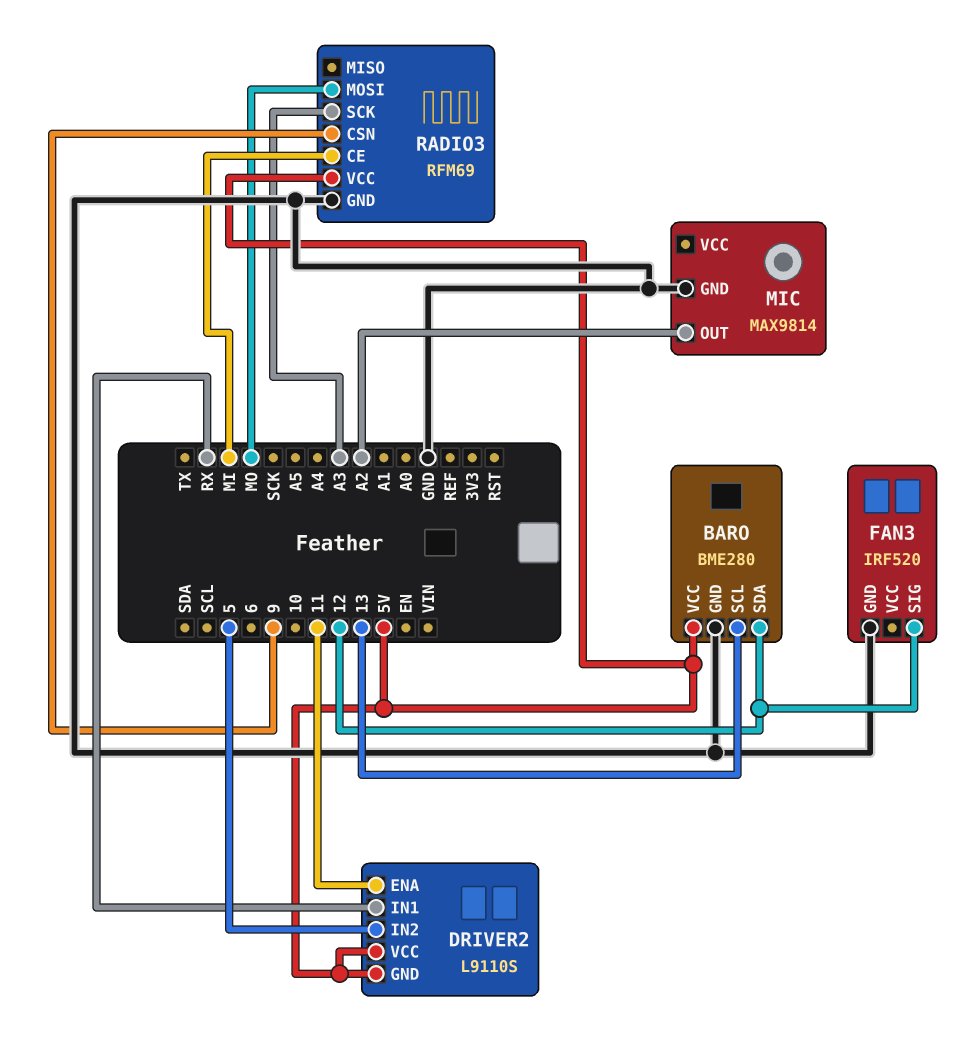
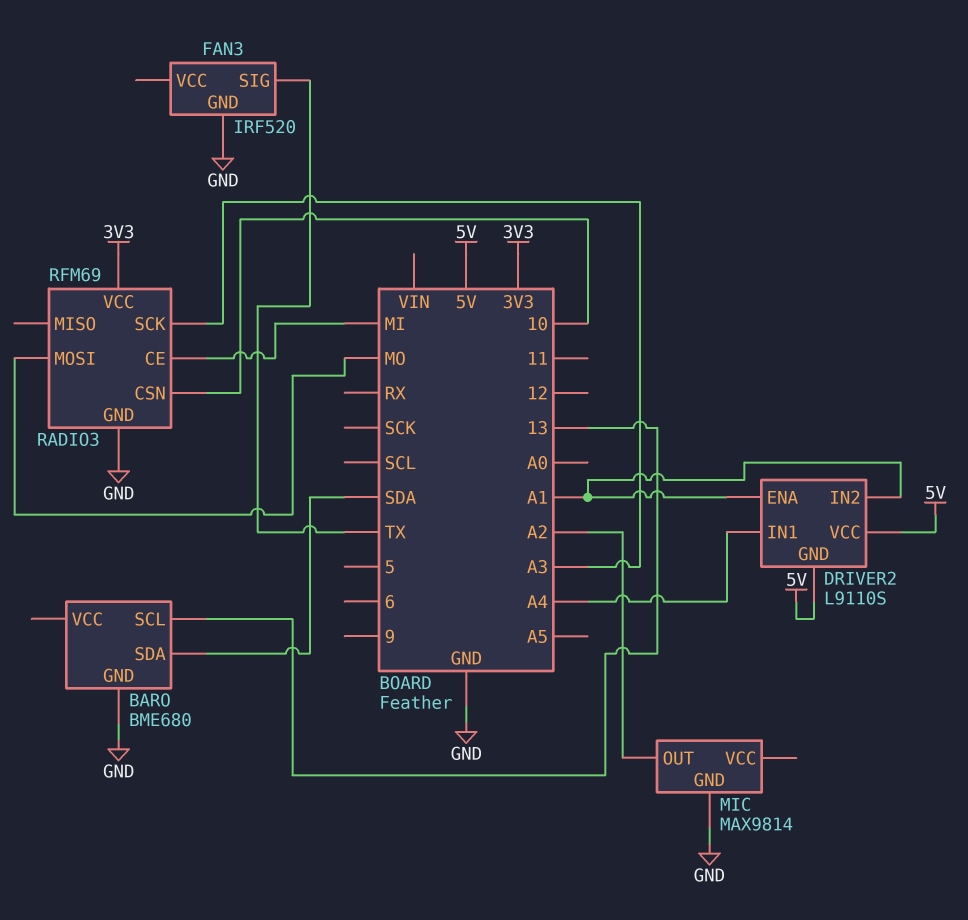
BARO: BME280 -> BME680
BARO pin SDA: 12 -> SDA
BARO pin VCC: 5V -> none
DRIVER2 pin ENA: 11 -> A1
DRIVER2 pin IN1: RX -> A4
DRIVER2 pin IN2: 5 -> A1
FAN3 pin SIG: 12 -> TX
RADIO3 pin CSN: 9 -> 10
RADIO3 pin VCC: 5V -> 3V3

